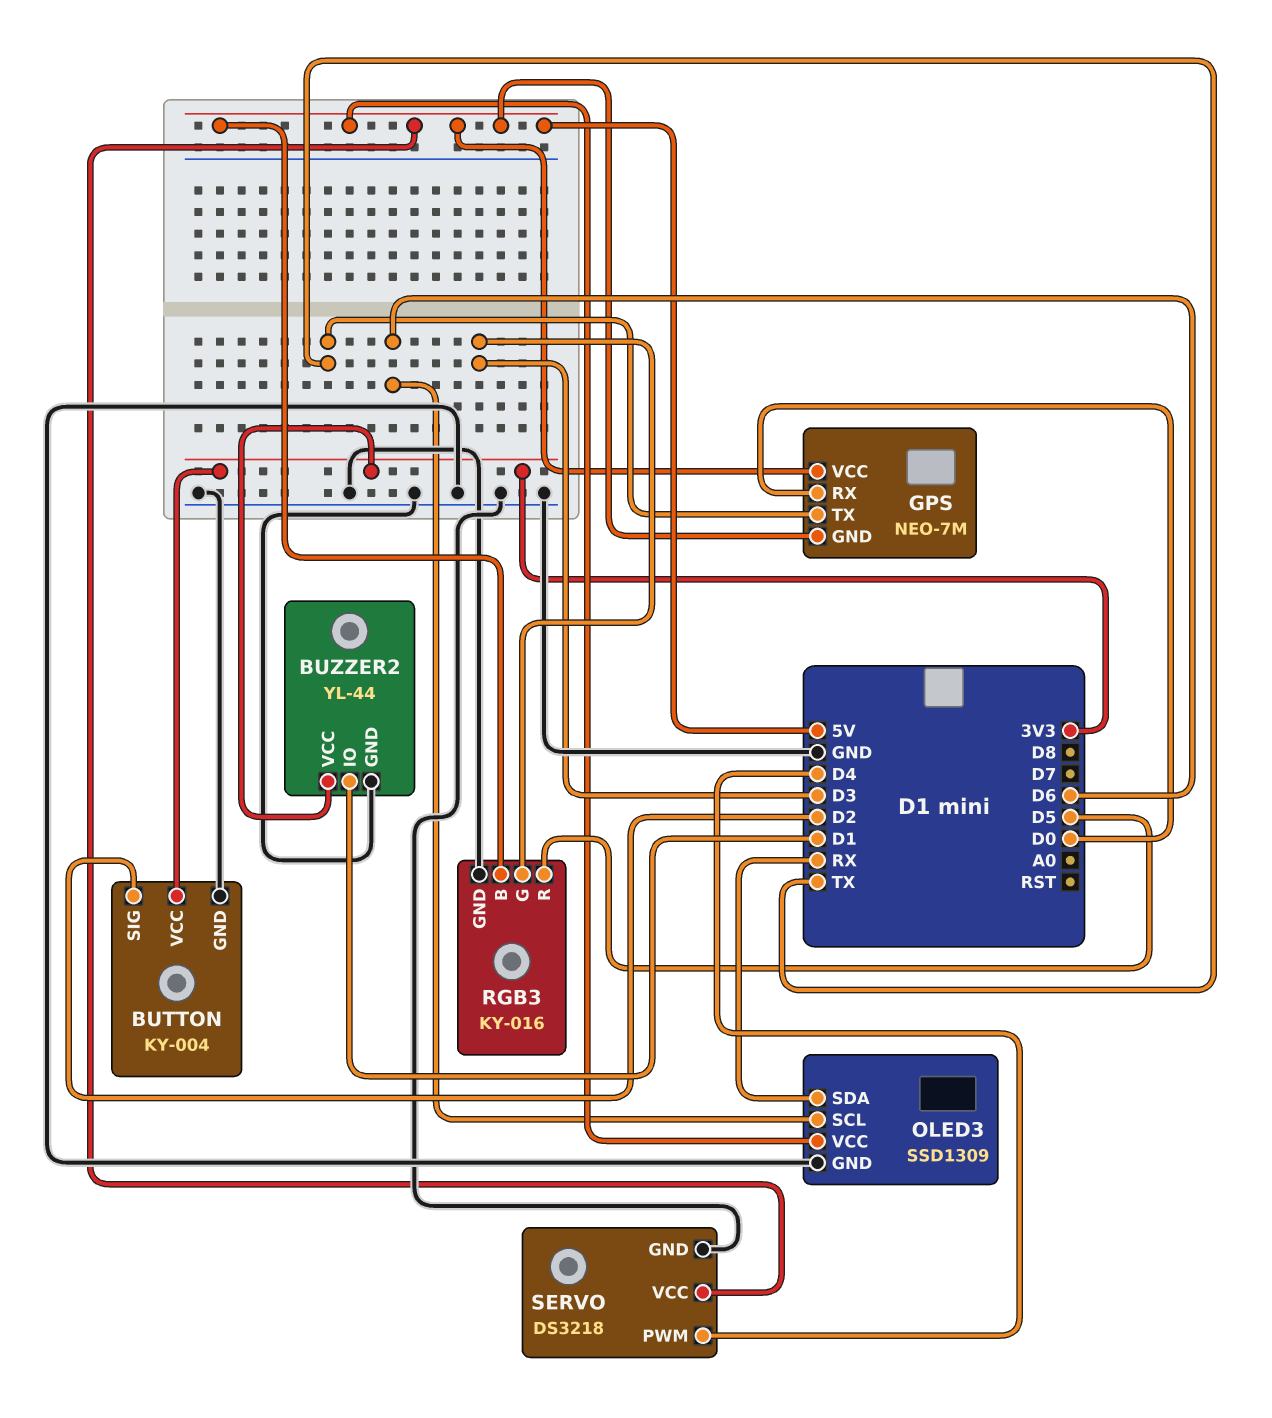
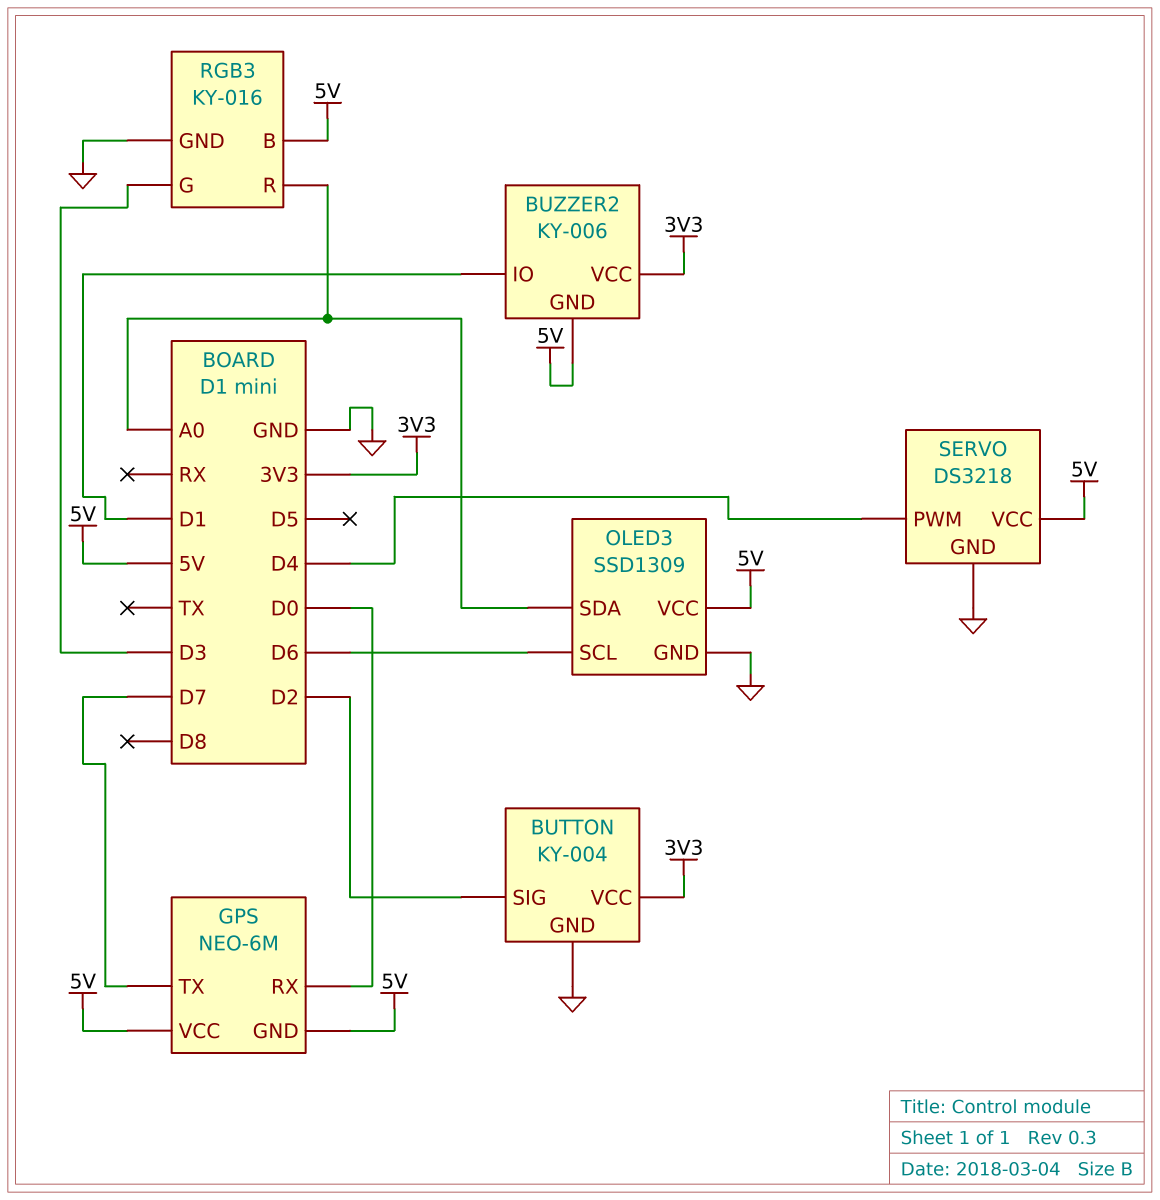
BUZZER2: YL-44 -> KY-006
BUZZER2 pin GND: GND -> 5V
GPS: NEO-7M -> NEO-6M
GPS pin TX: TX -> D7
OLED3 pin SDA: RX -> A0
RGB3 pin R: D5 -> A0

